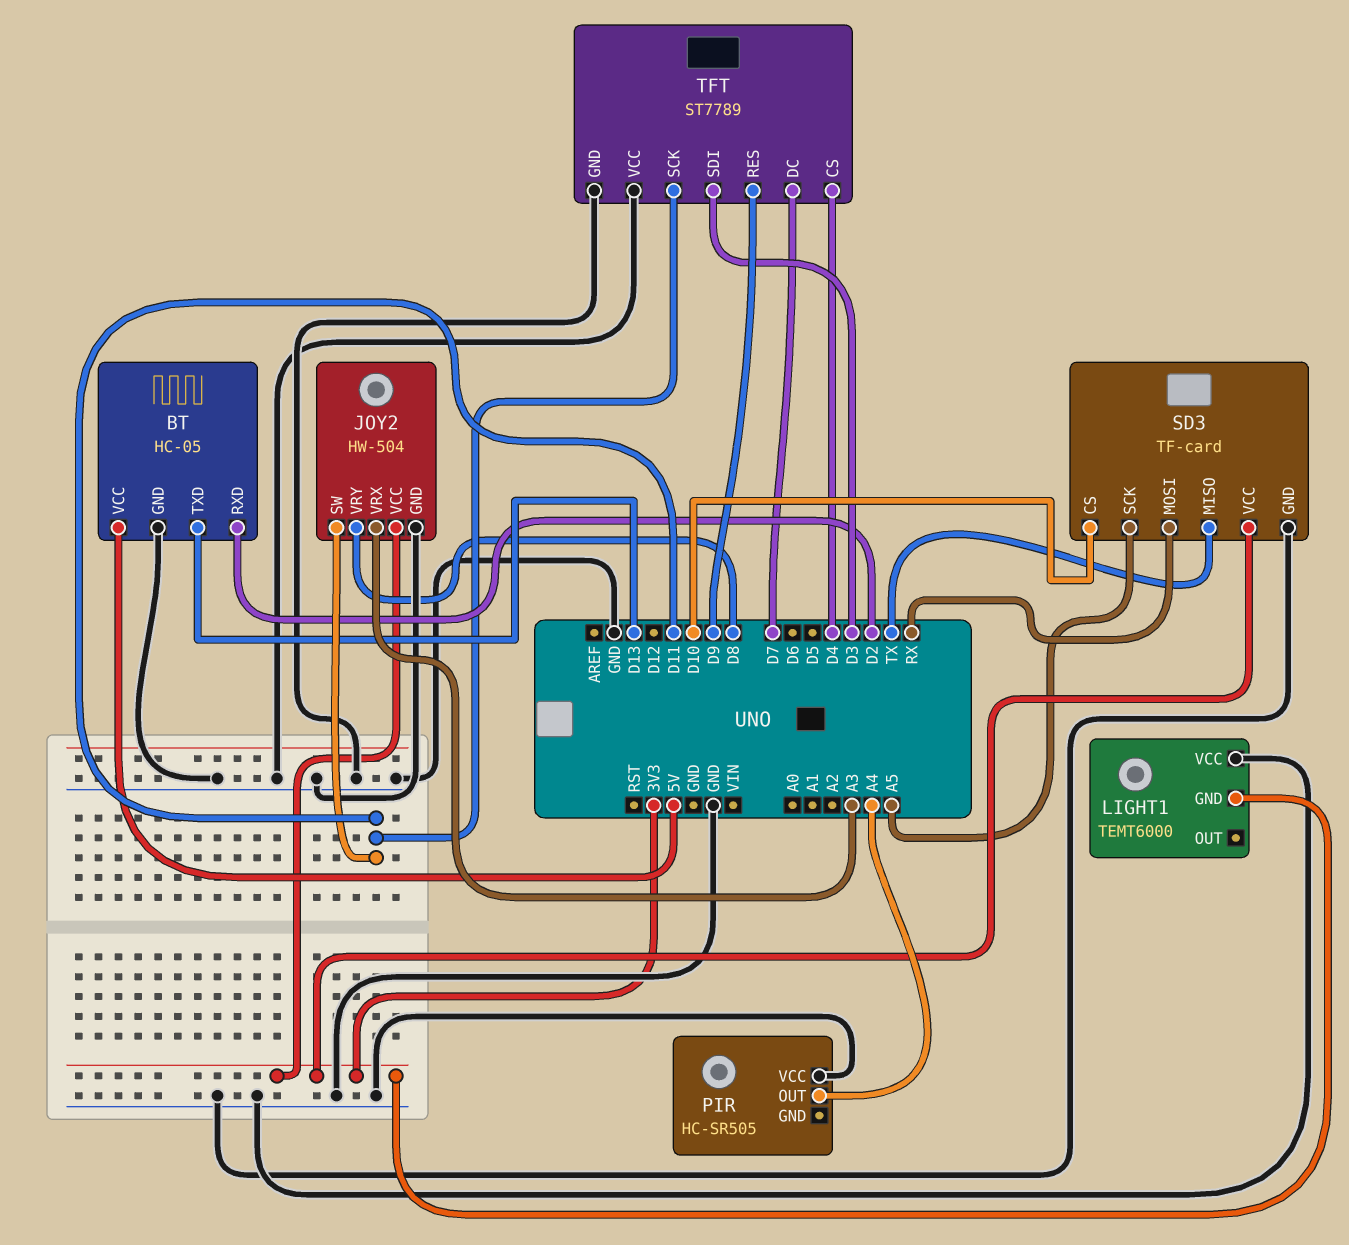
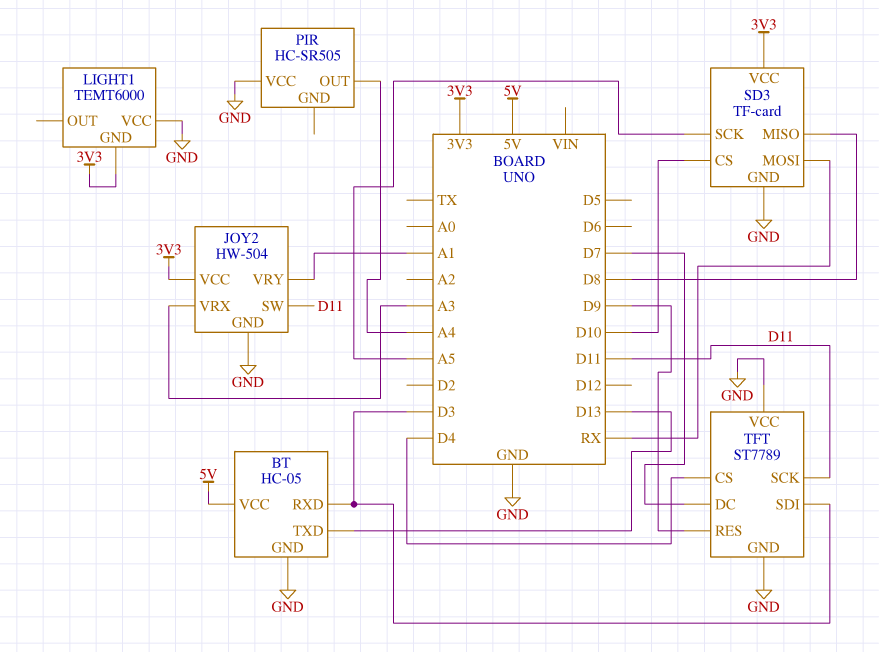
BT pin RXD: D2 -> D3
JOY2 pin VRY: D8 -> A1
SD3 pin MISO: TX -> D8

